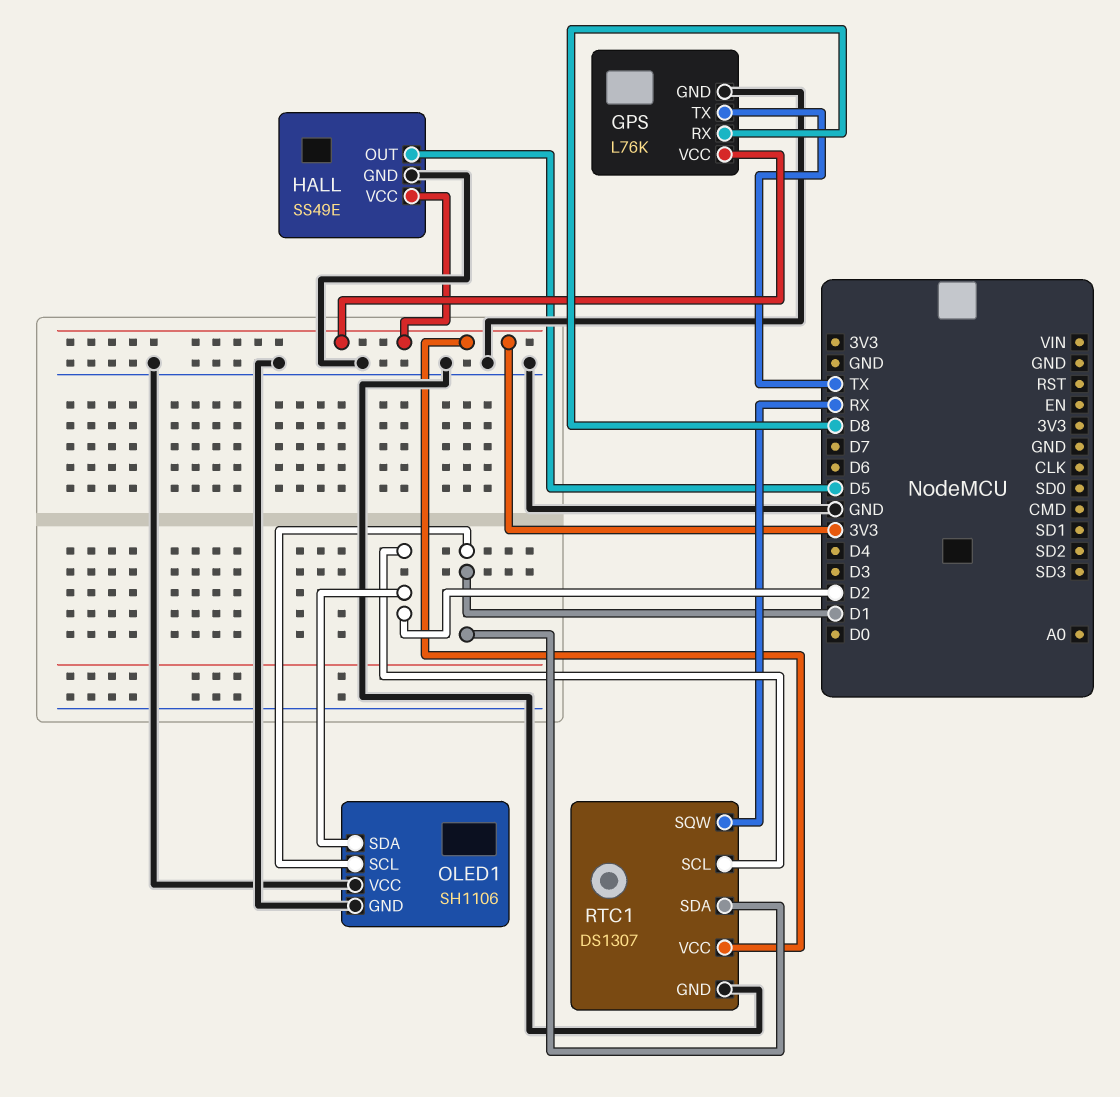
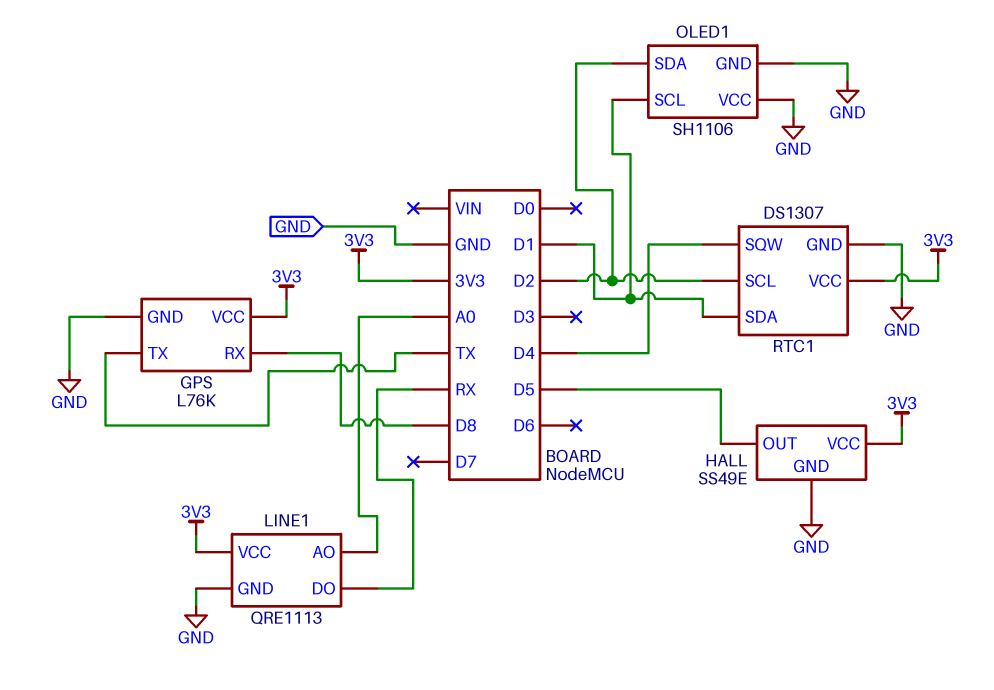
LINE1: none -> QRE1113
LINE1 pin AO: none -> A0
LINE1 pin DO: none -> RX
LINE1 pin GND: none -> GND
LINE1 pin VCC: none -> 3V3
RTC1 pin SQW: RX -> D4

